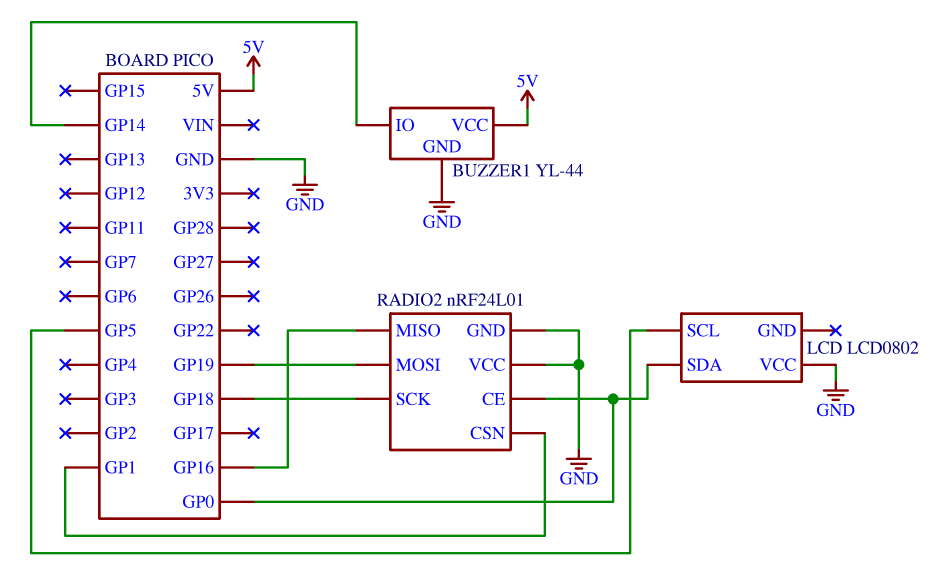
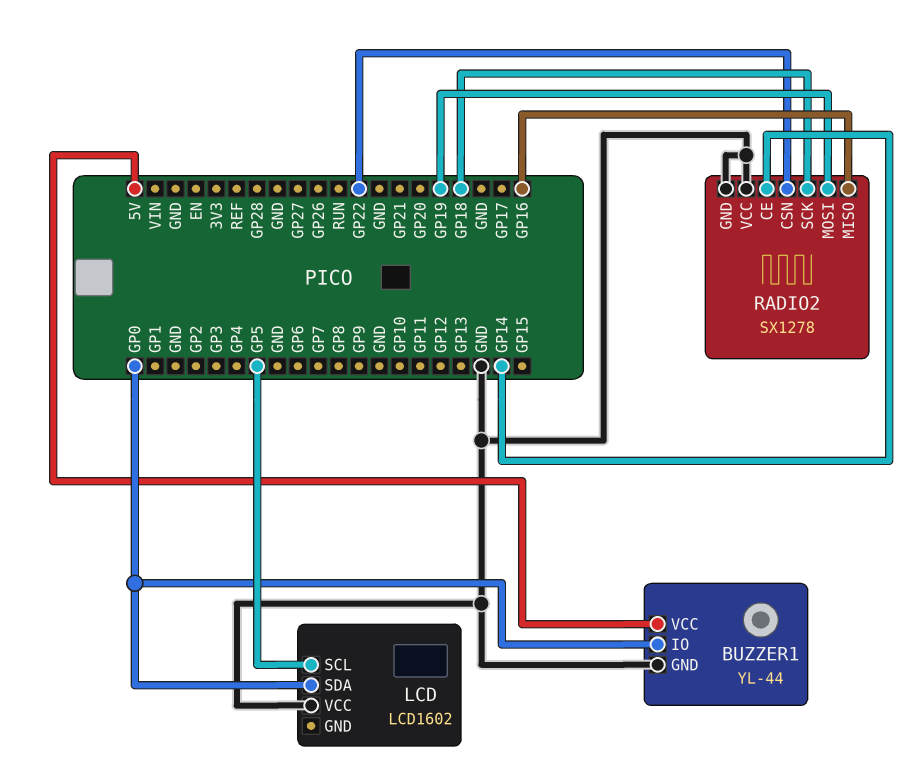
BUZZER1 pin IO: GP14 -> GP0
LCD: LCD0802 -> LCD1602
RADIO2: nRF24L01 -> SX1278
RADIO2 pin CE: GP0 -> GP14
RADIO2 pin CSN: GP1 -> GP22

